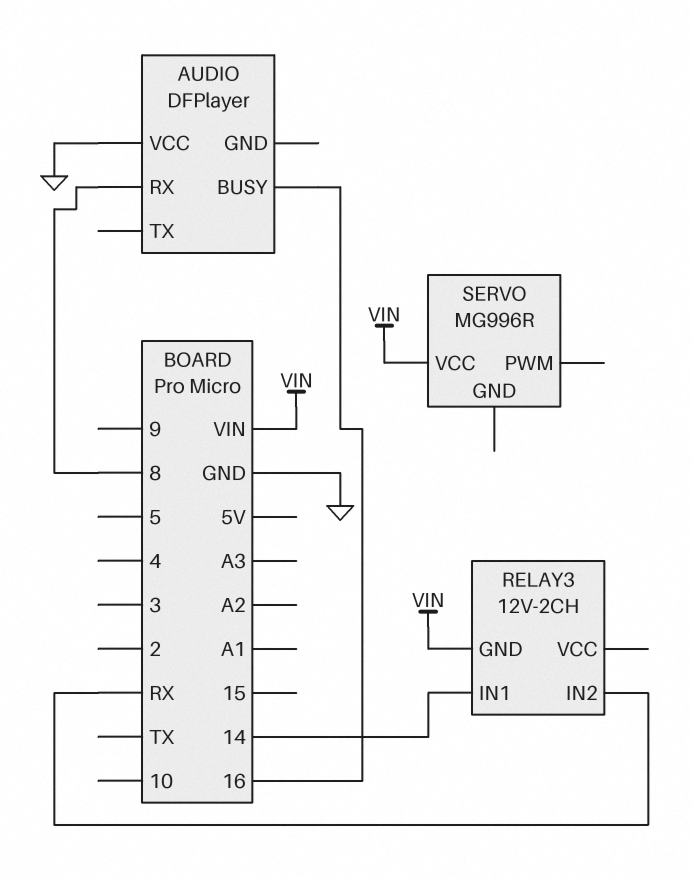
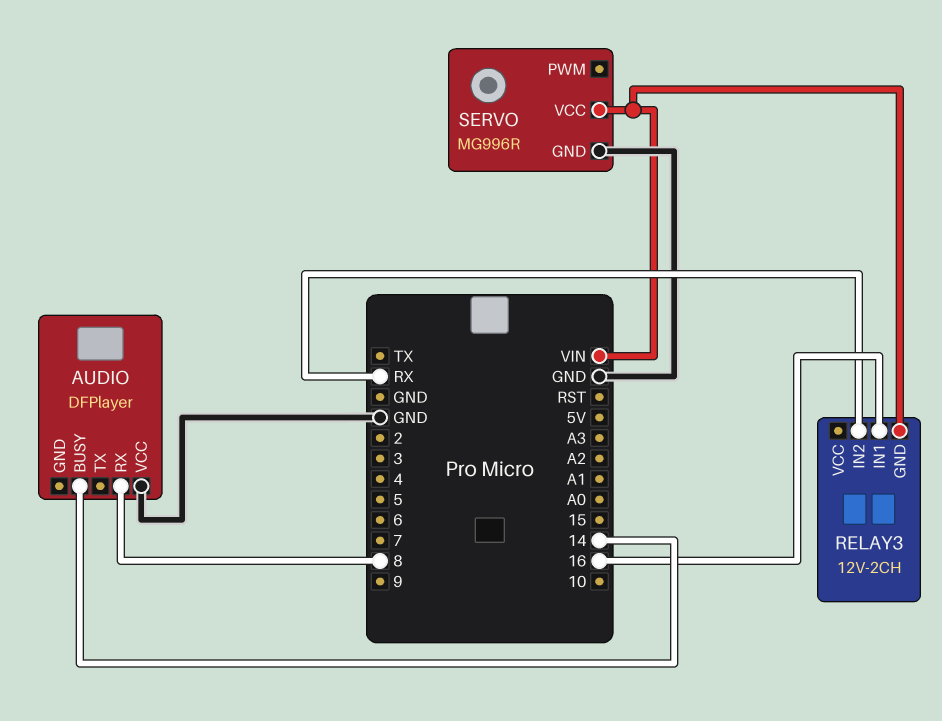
AUDIO pin BUSY: 16 -> 14
RELAY3 pin IN1: 14 -> 16
SERVO pin GND: none -> GND

